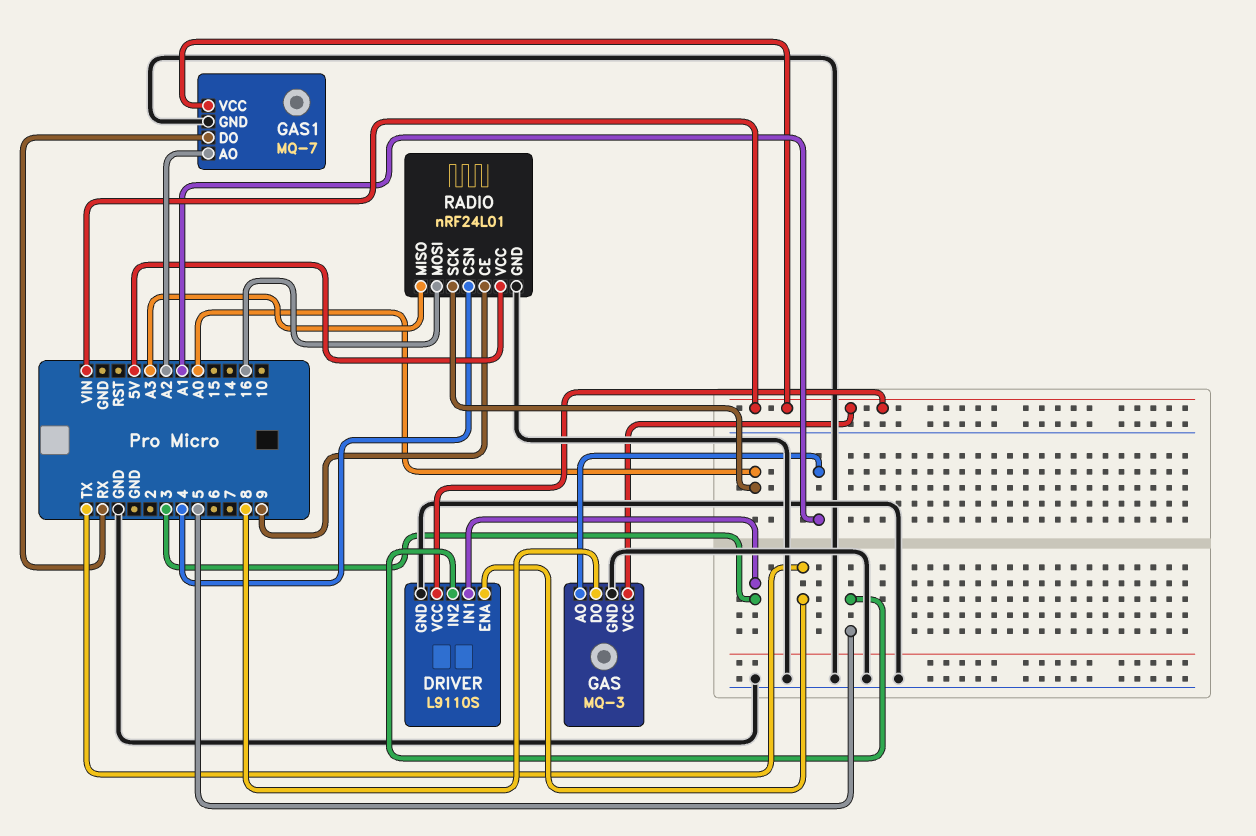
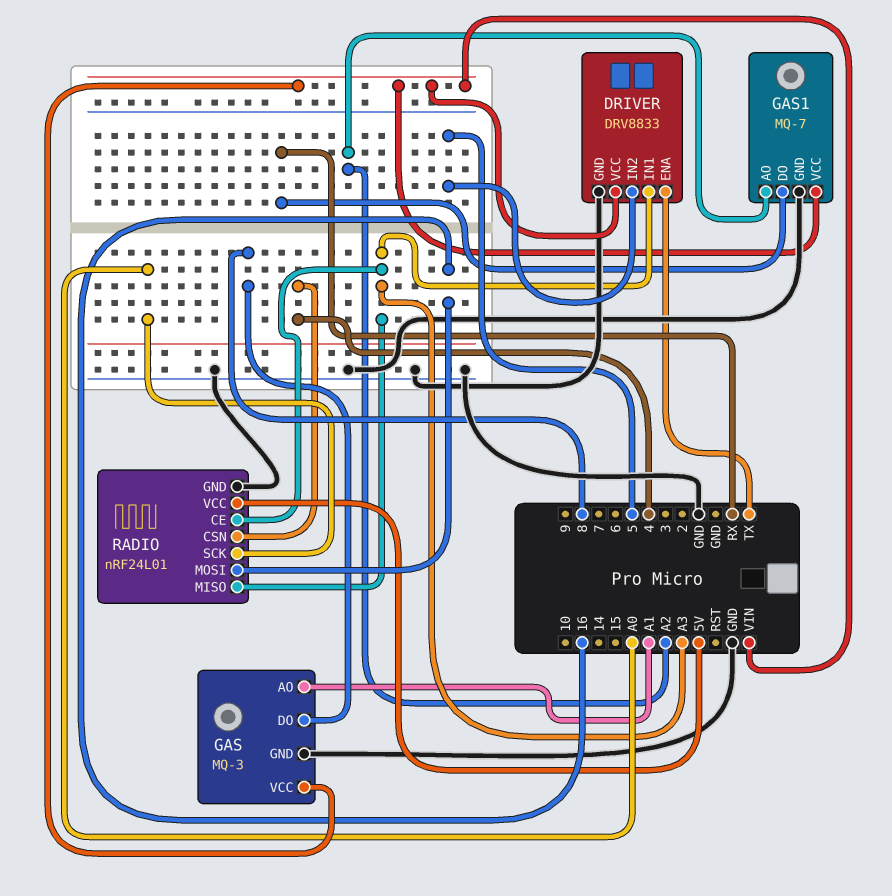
DRIVER: L9110S -> DRV8833
DRIVER pin IN1: 3 -> A3
RADIO pin CE: 9 -> A3

